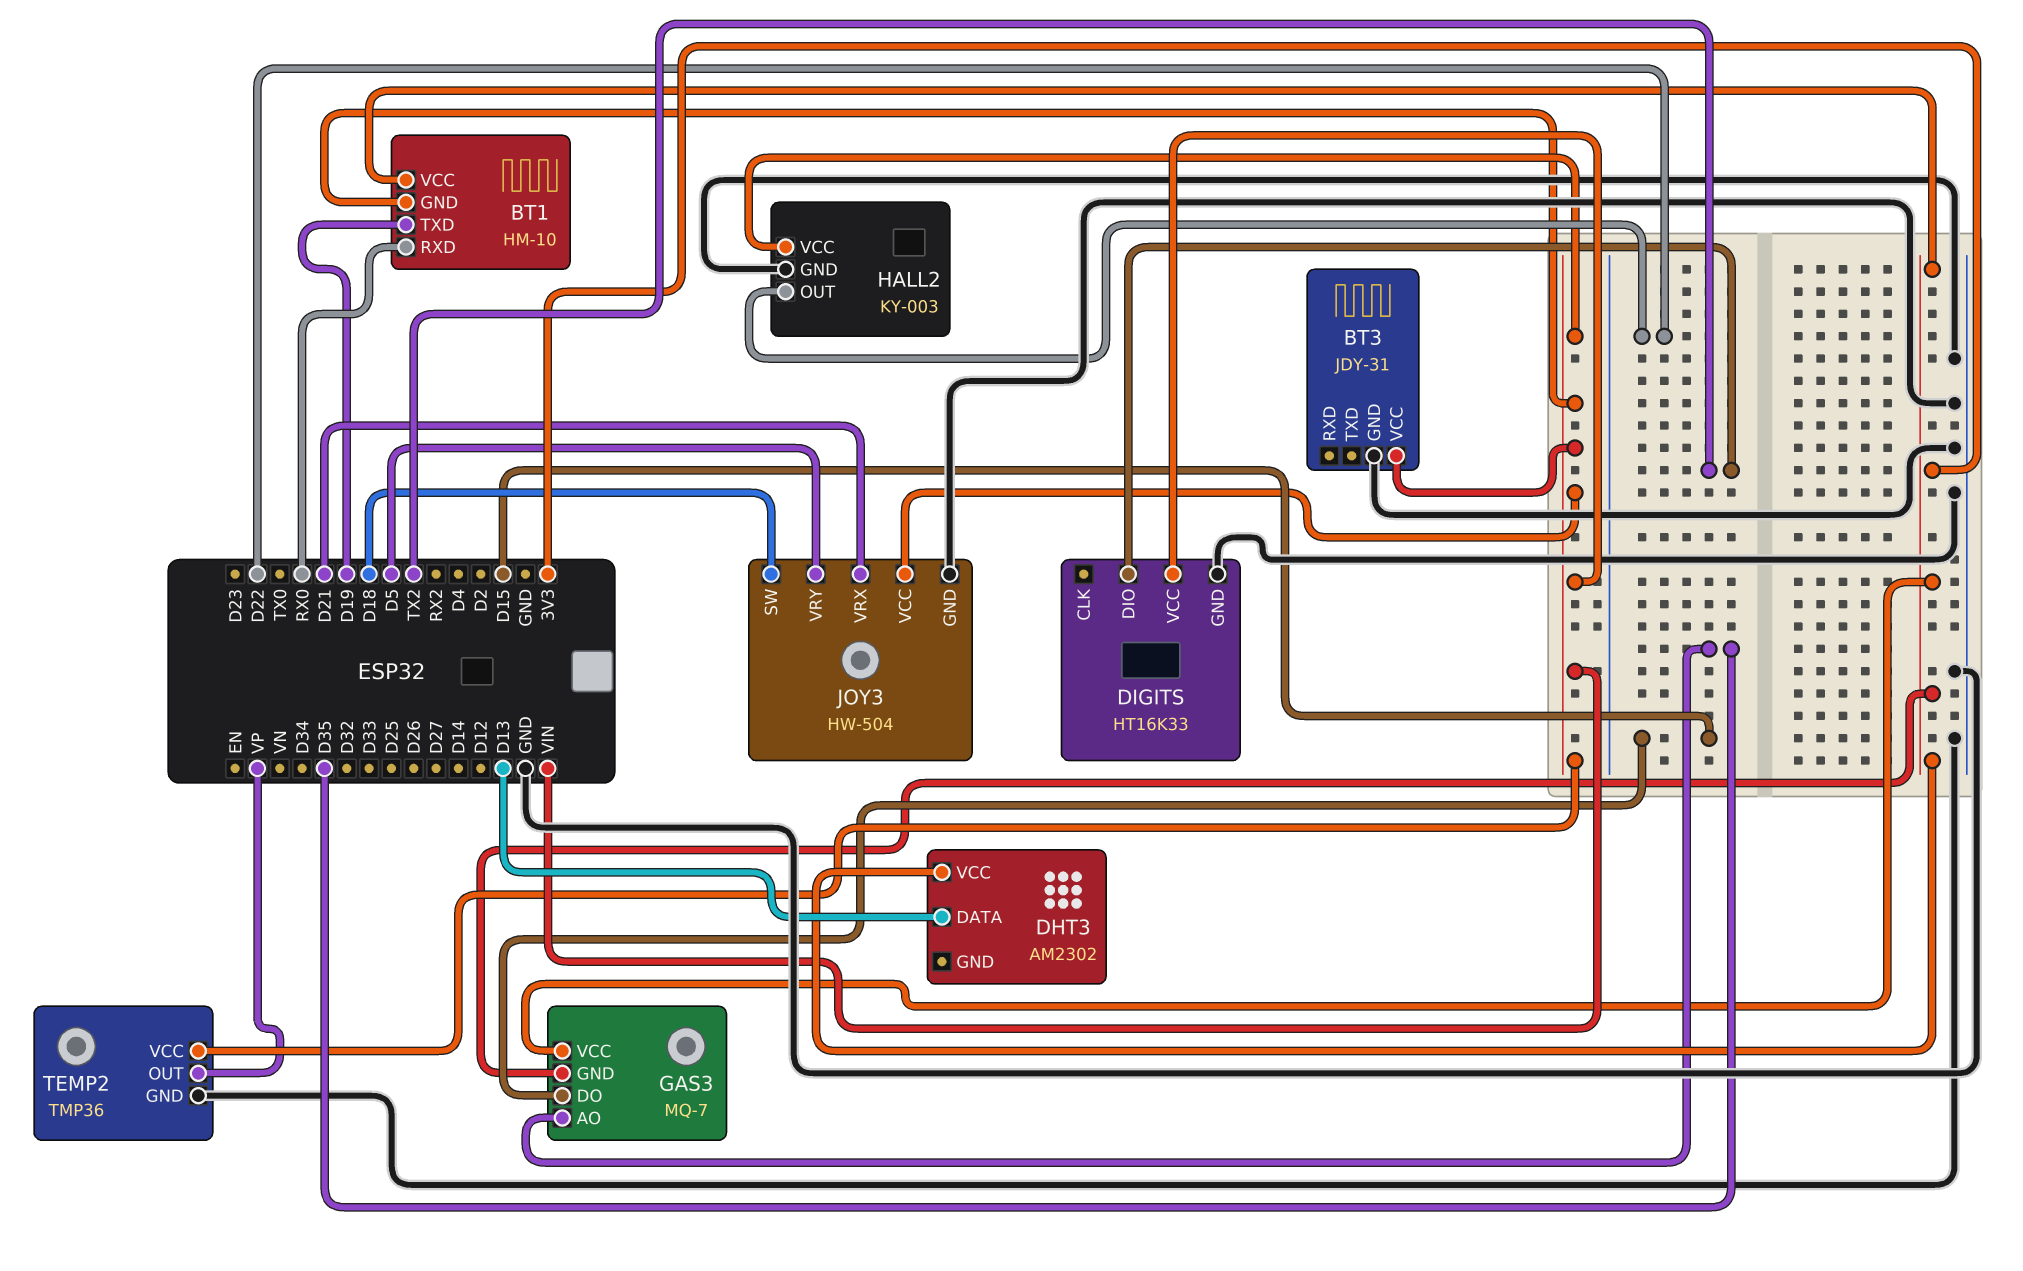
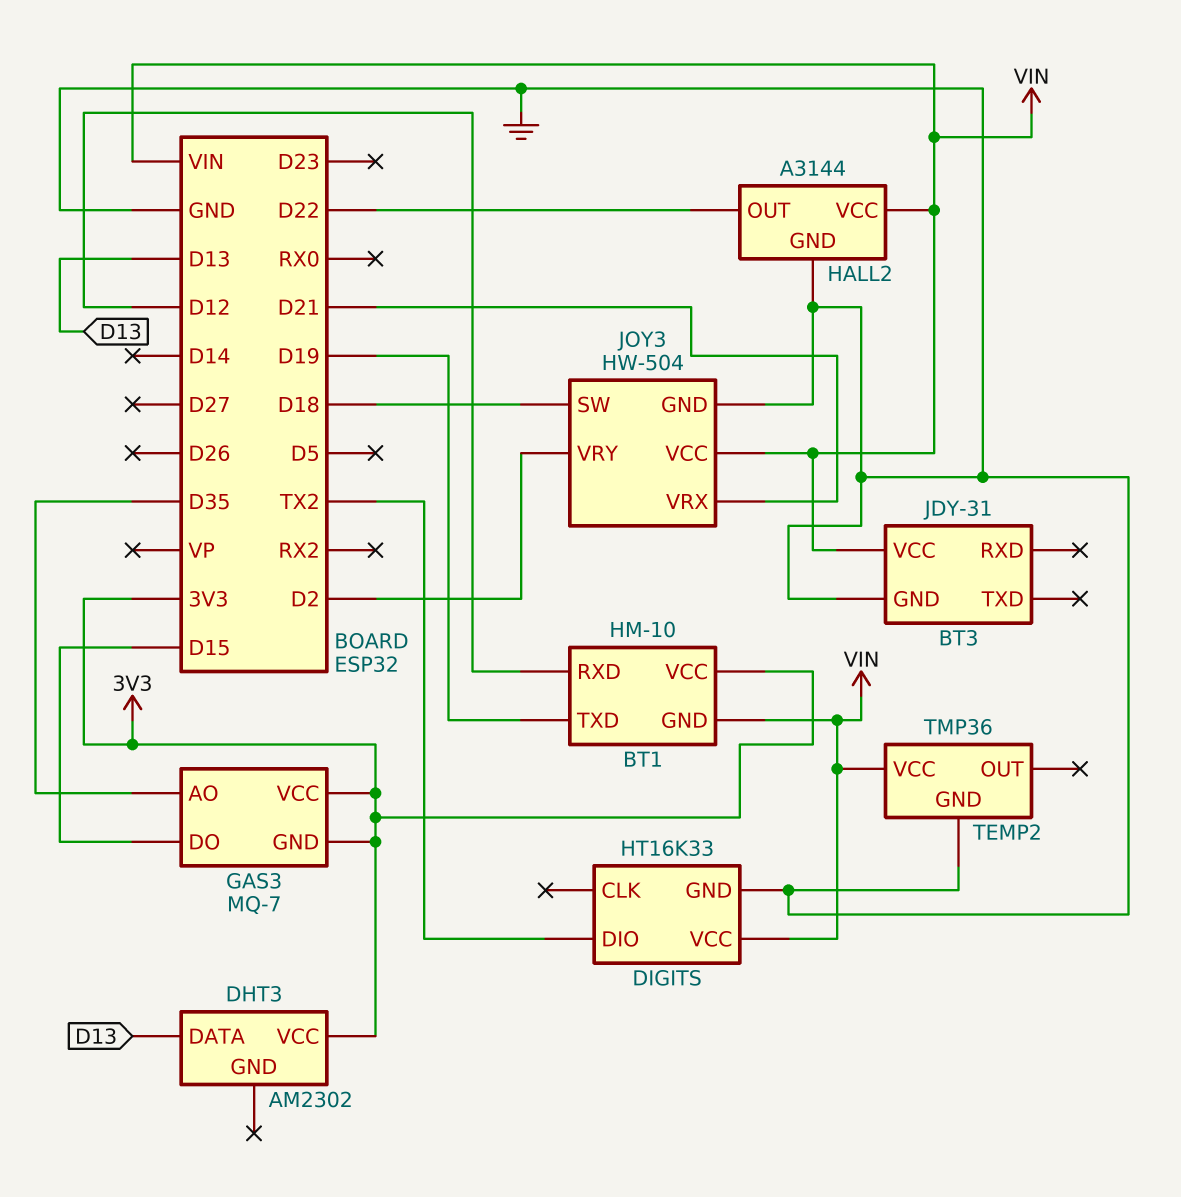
BT1 pin RXD: RX0 -> D12
HALL2: KY-003 -> A3144
JOY3 pin VRY: D5 -> D2
TEMP2 pin OUT: VP -> none

